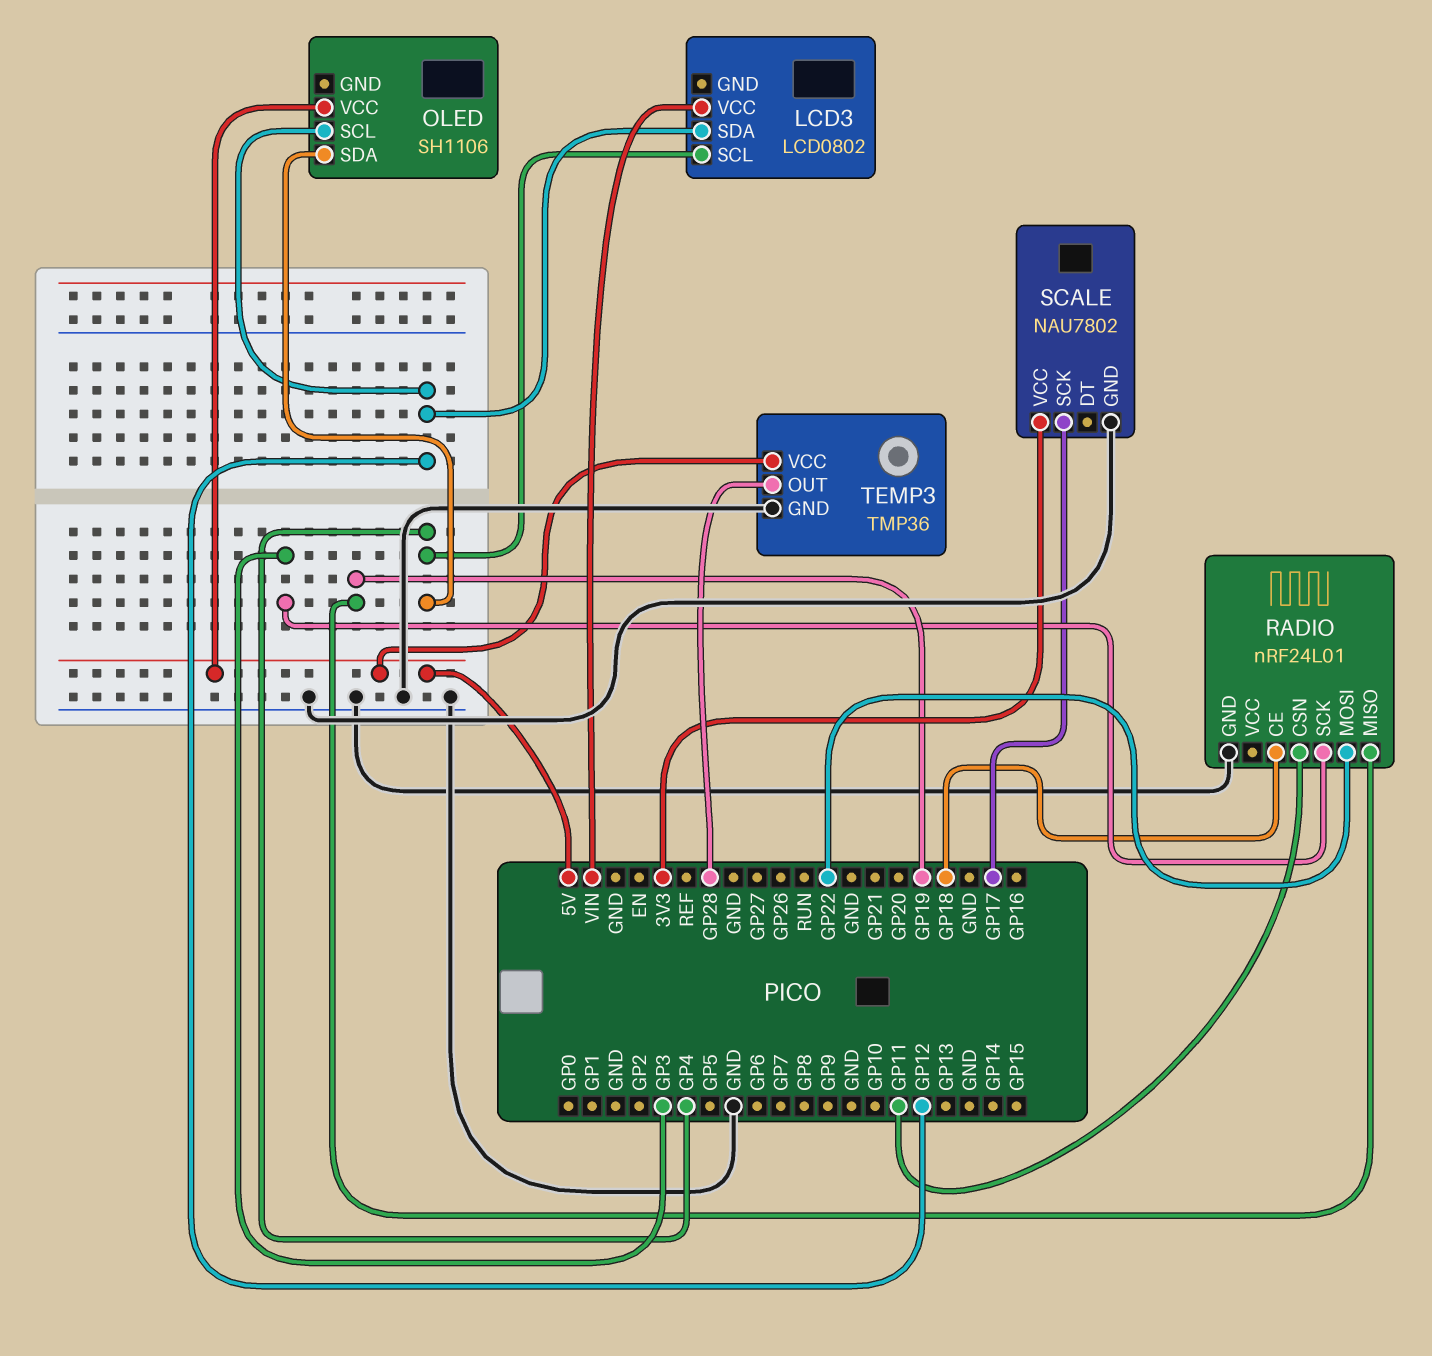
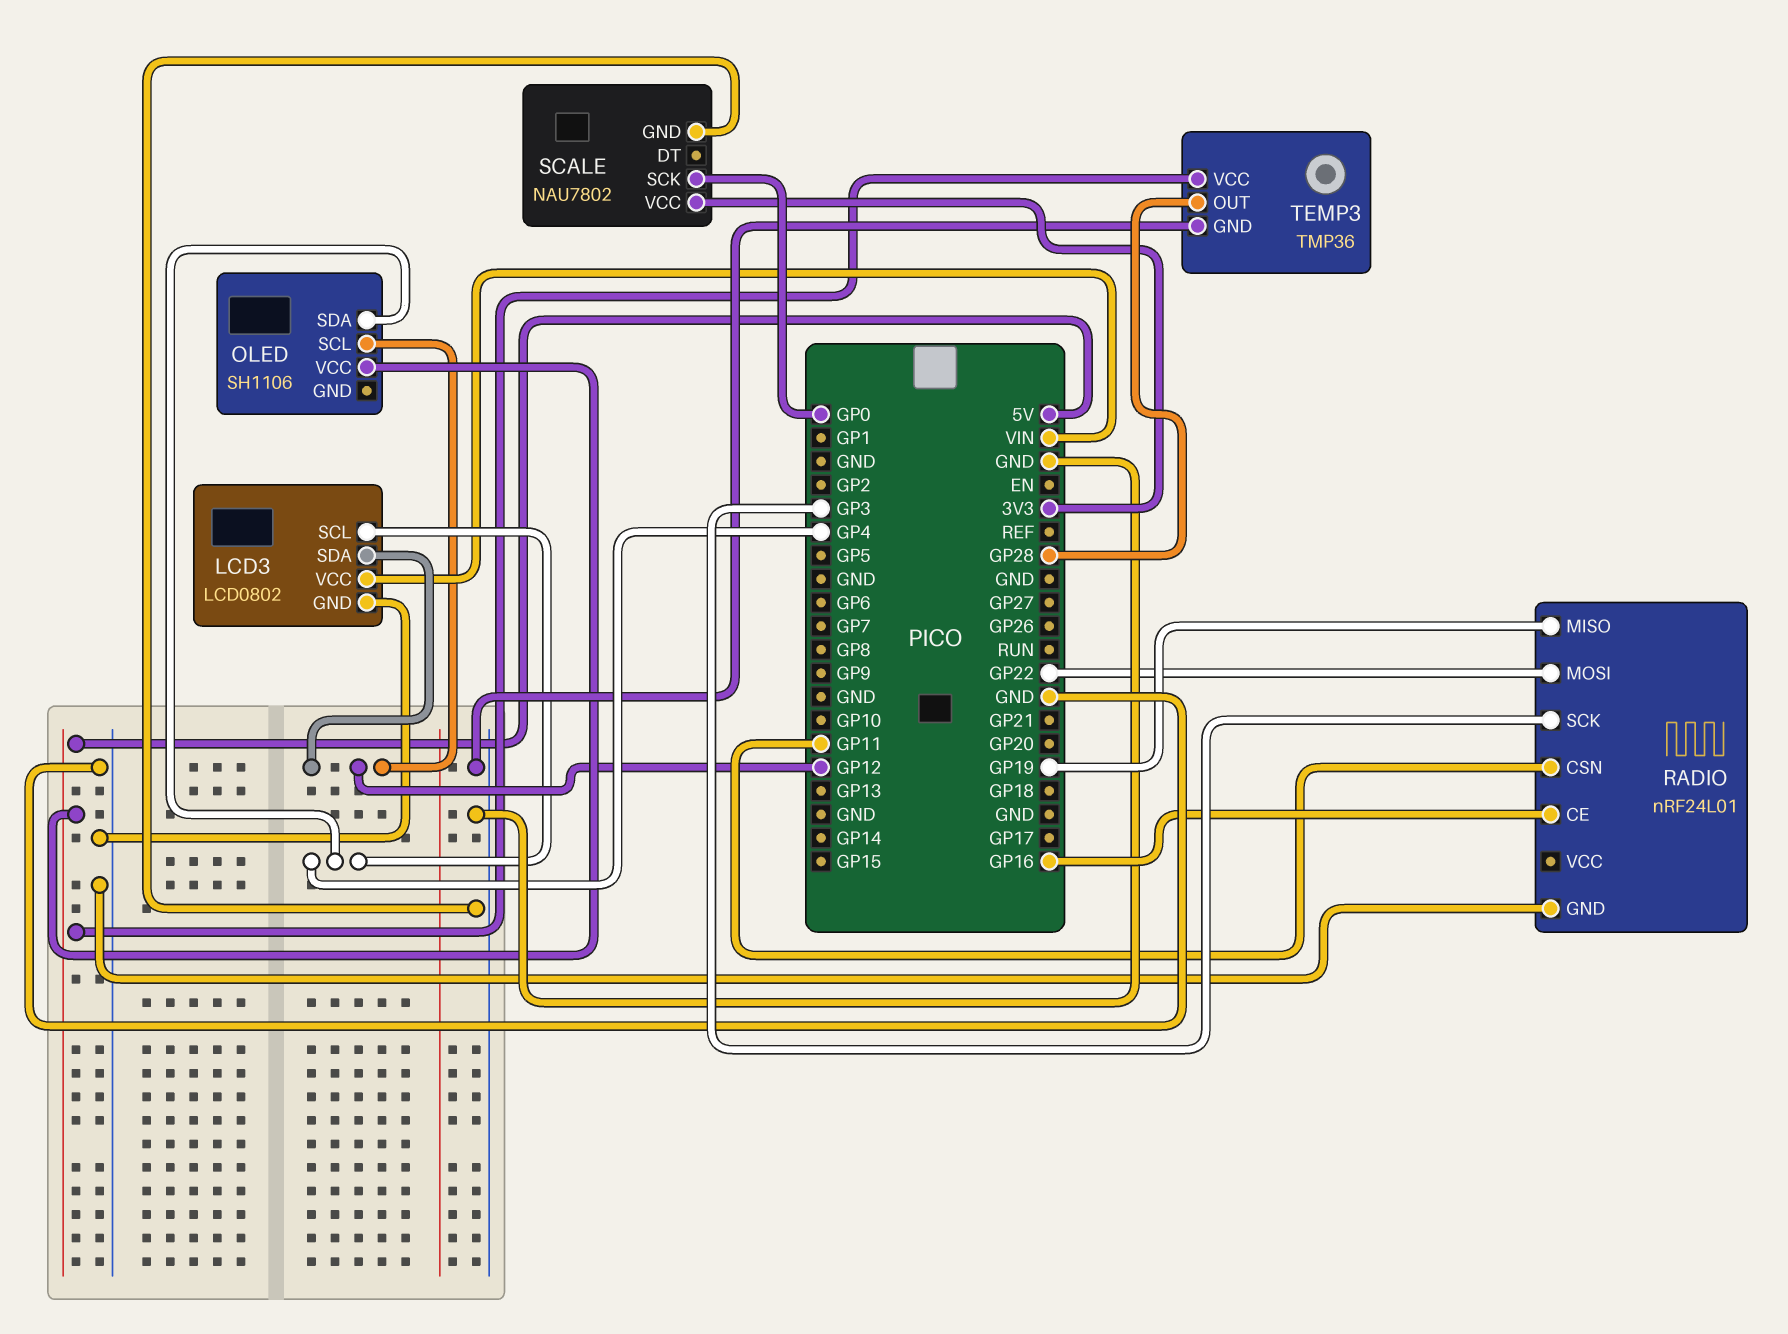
LCD3 pin GND: none -> GND
RADIO pin CE: GP18 -> GP16
SCALE pin SCK: GP17 -> GP0

